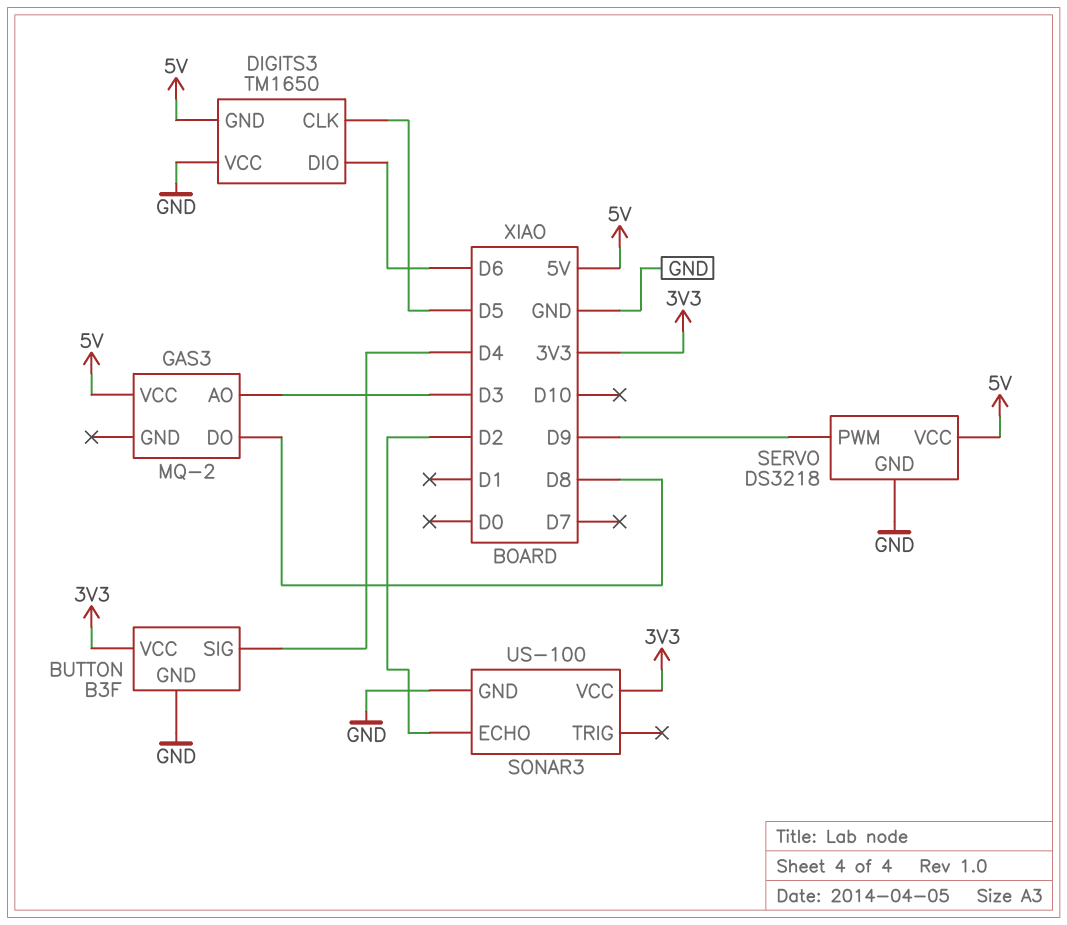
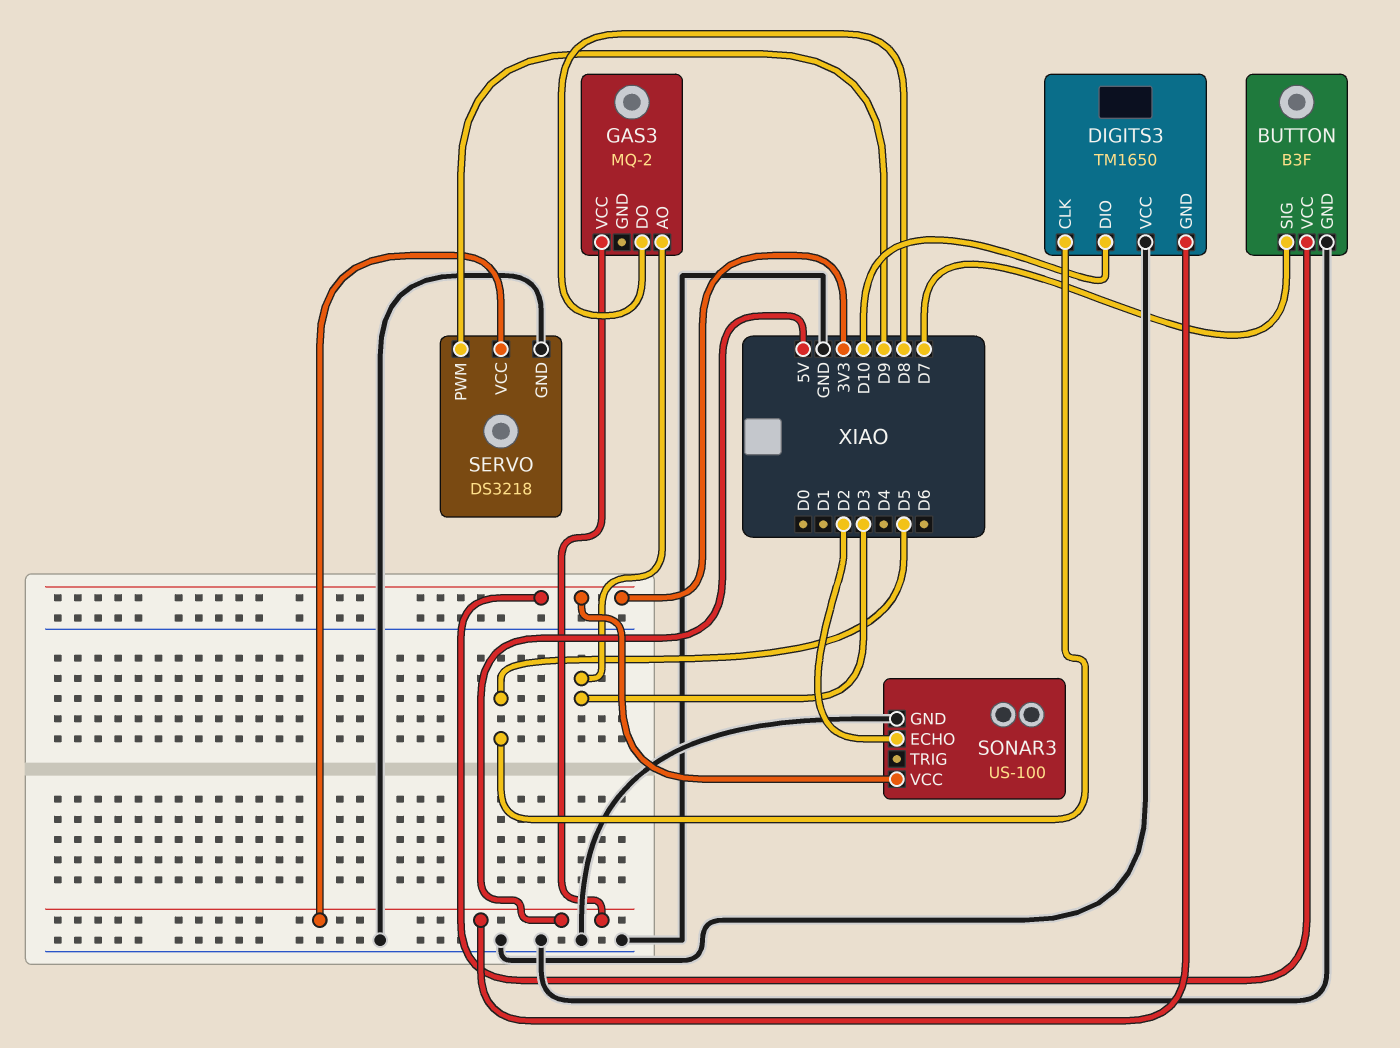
BUTTON pin SIG: D4 -> D7
DIGITS3 pin DIO: D6 -> D10

